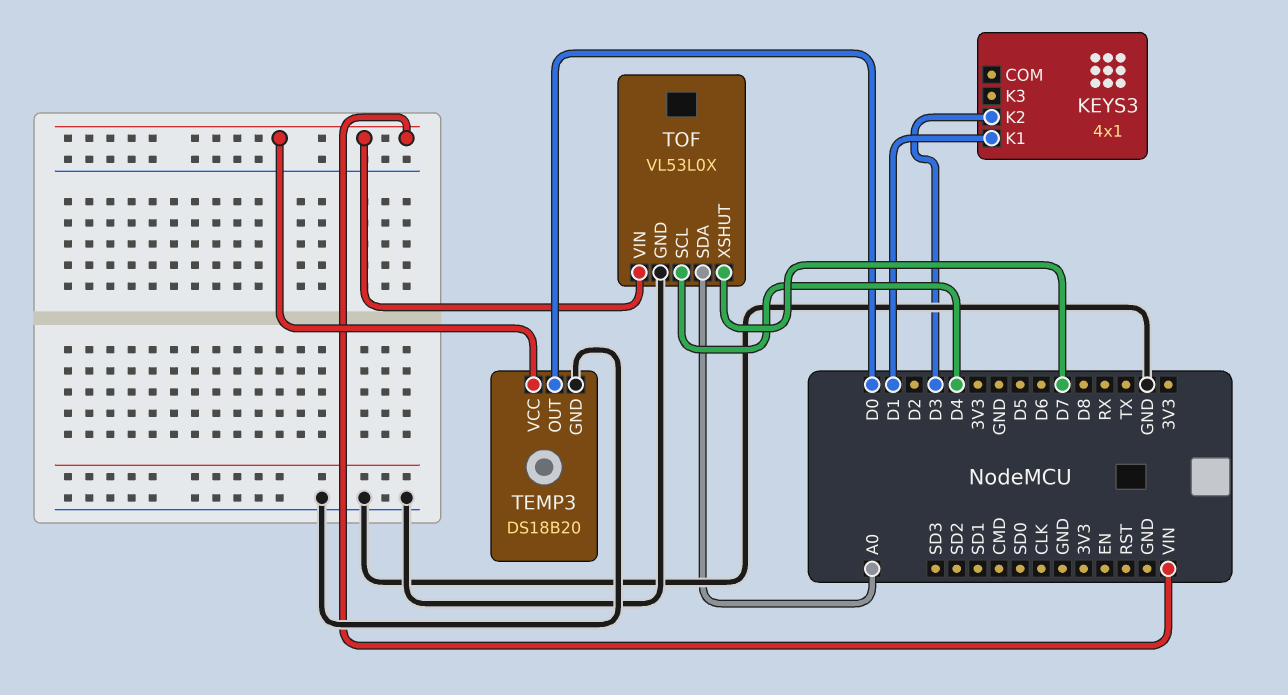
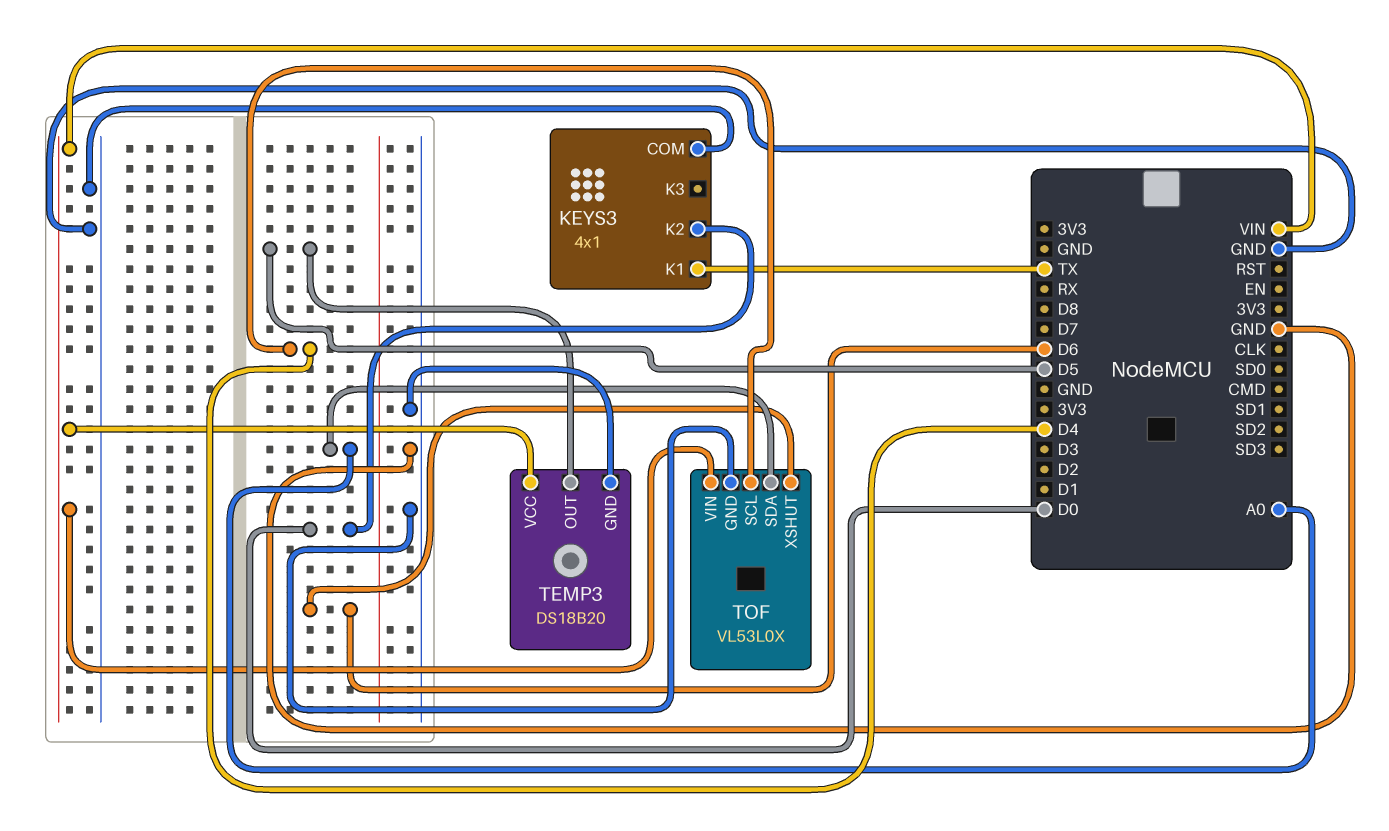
KEYS3 pin COM: none -> GND
KEYS3 pin K1: D1 -> TX
KEYS3 pin K2: D3 -> D0
TEMP3 pin OUT: D0 -> D5
TOF pin XSHUT: D7 -> D6

